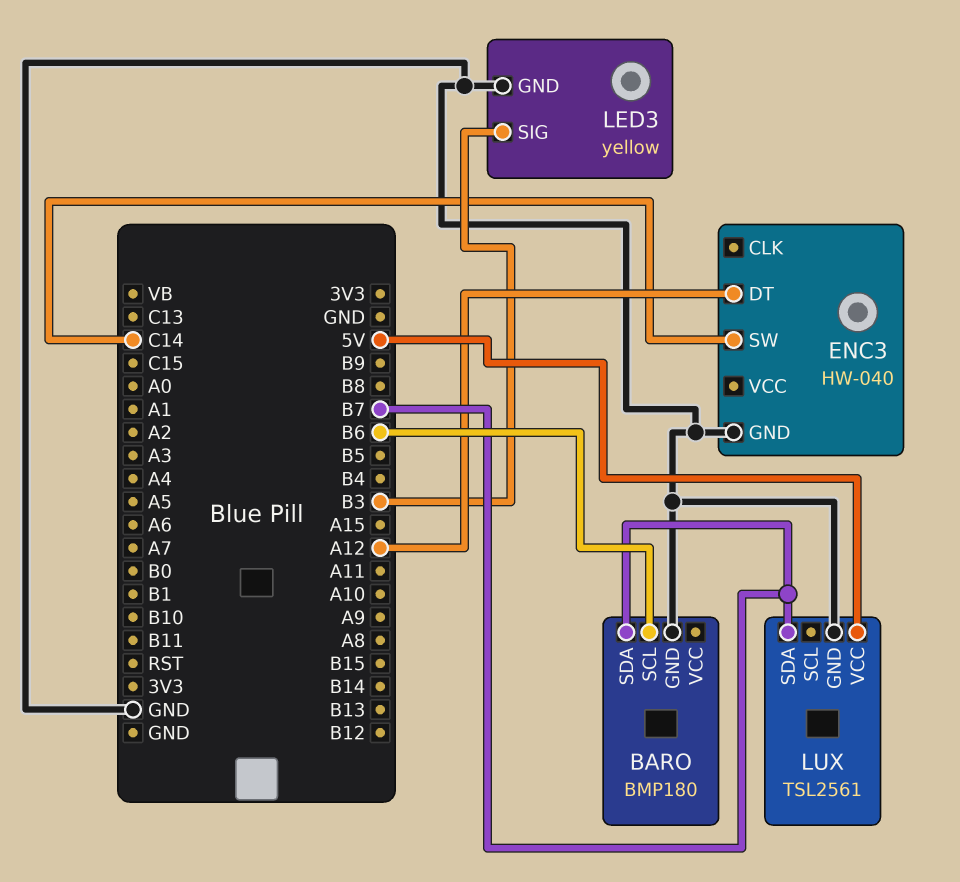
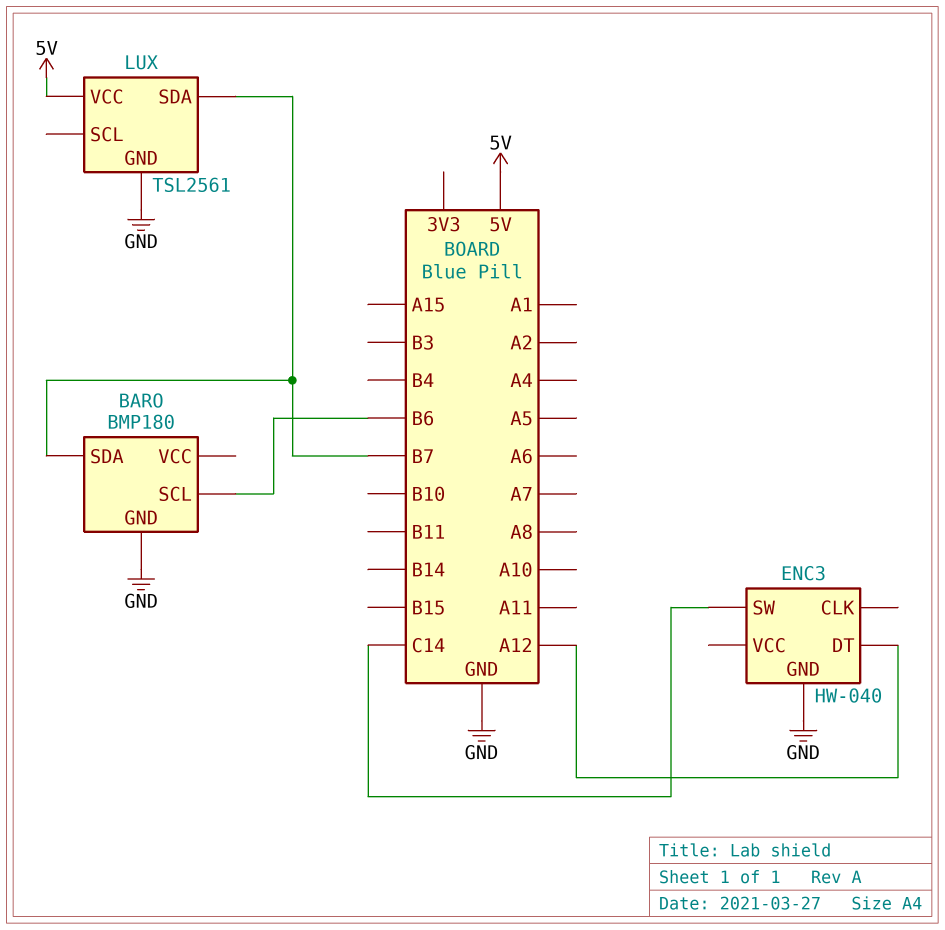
LED3: yellow -> none
LED3 pin GND: GND -> none
LED3 pin SIG: B3 -> none

